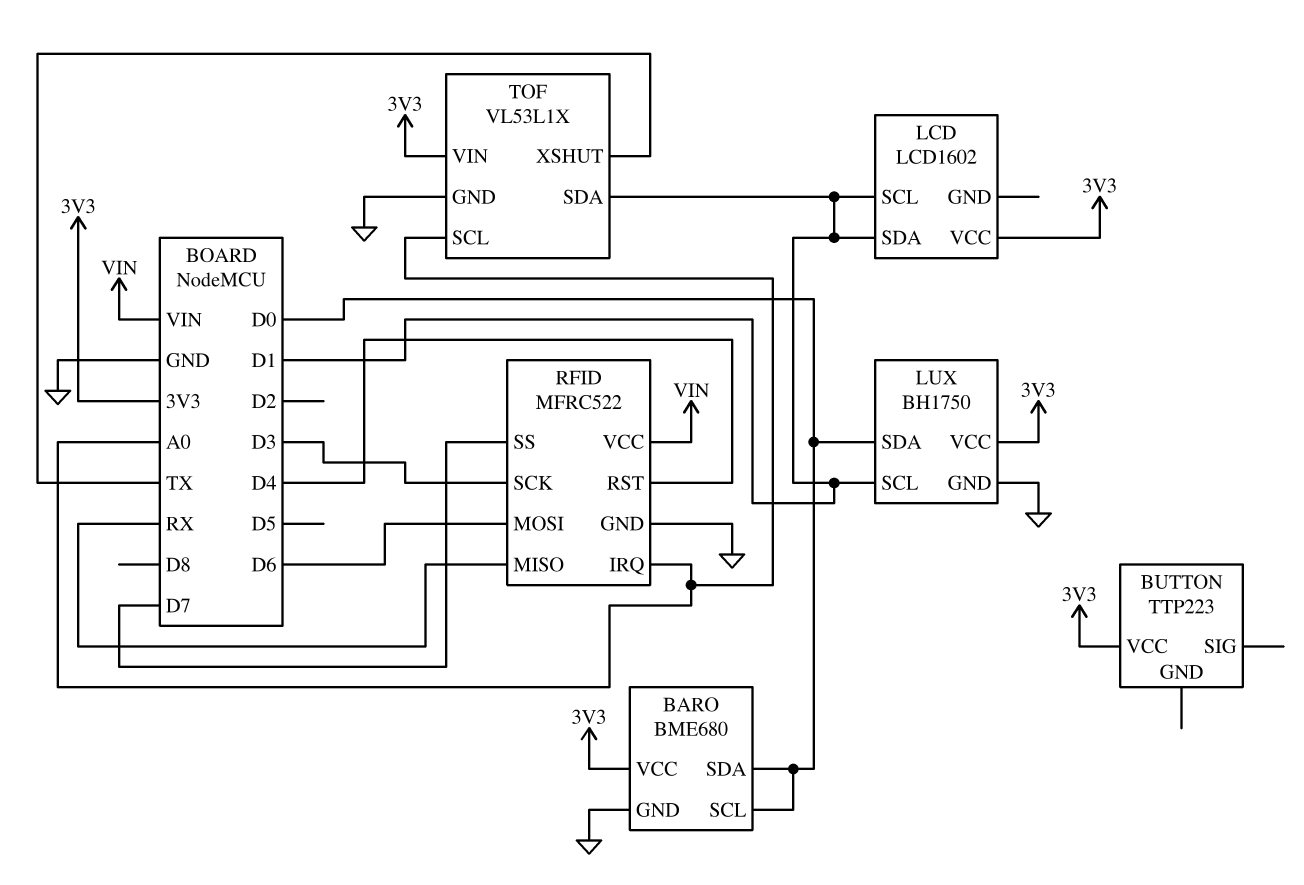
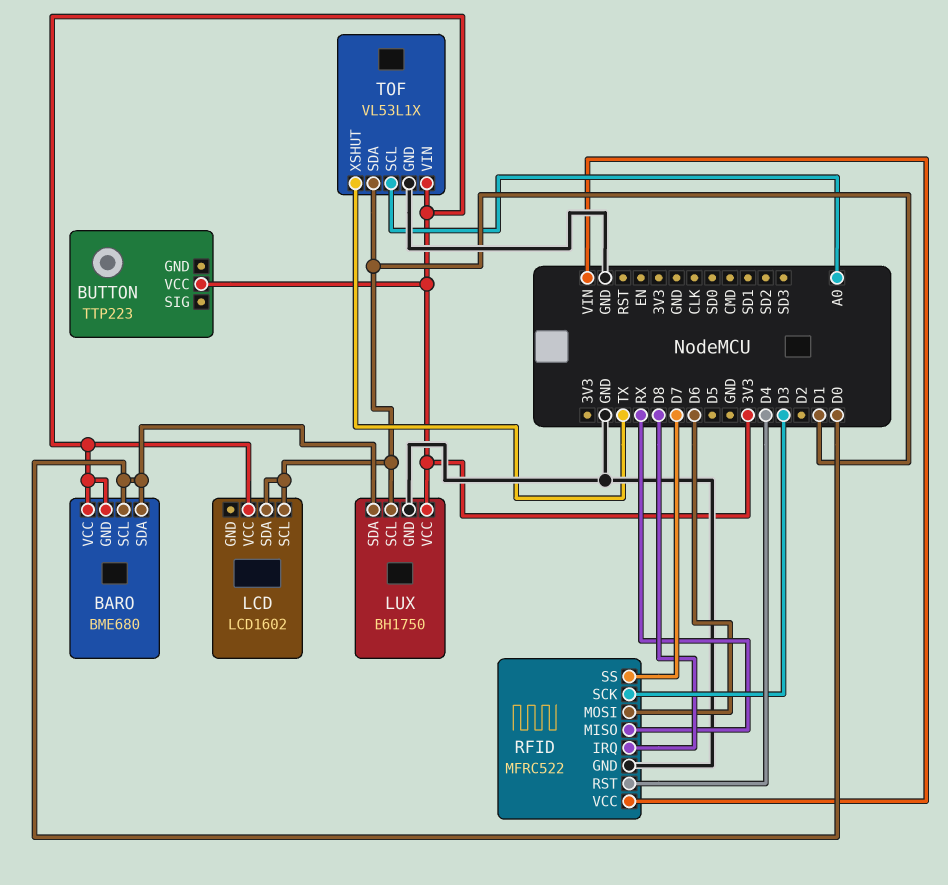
BARO pin GND: GND -> 3V3
RFID pin IRQ: A0 -> D8

